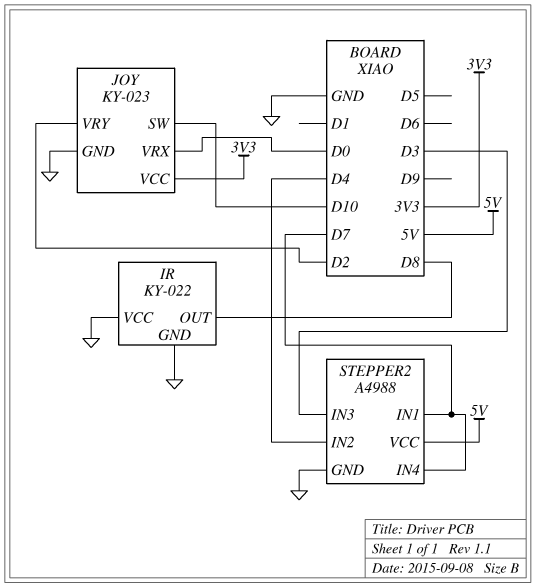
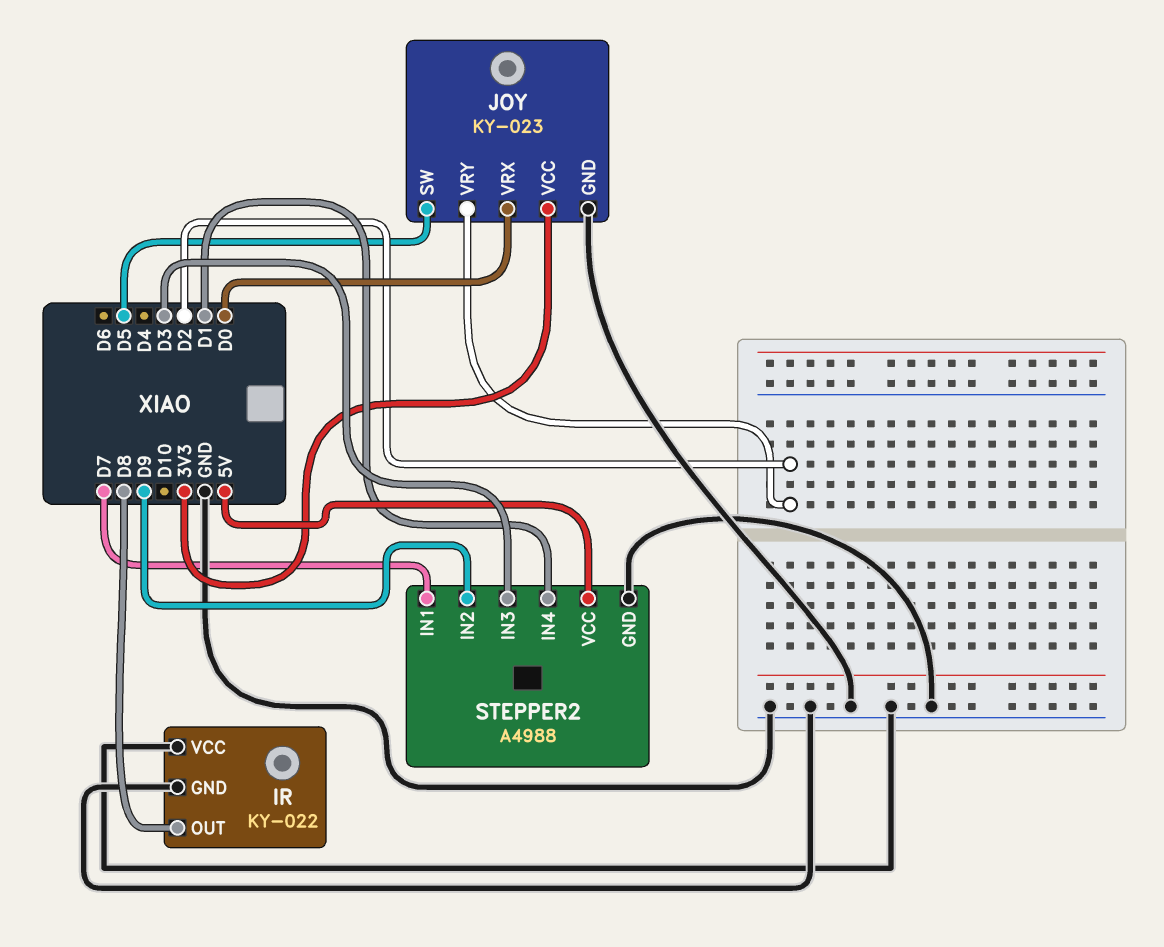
JOY pin SW: D10 -> D5
STEPPER2 pin IN2: D4 -> D9
STEPPER2 pin IN4: D7 -> D1

